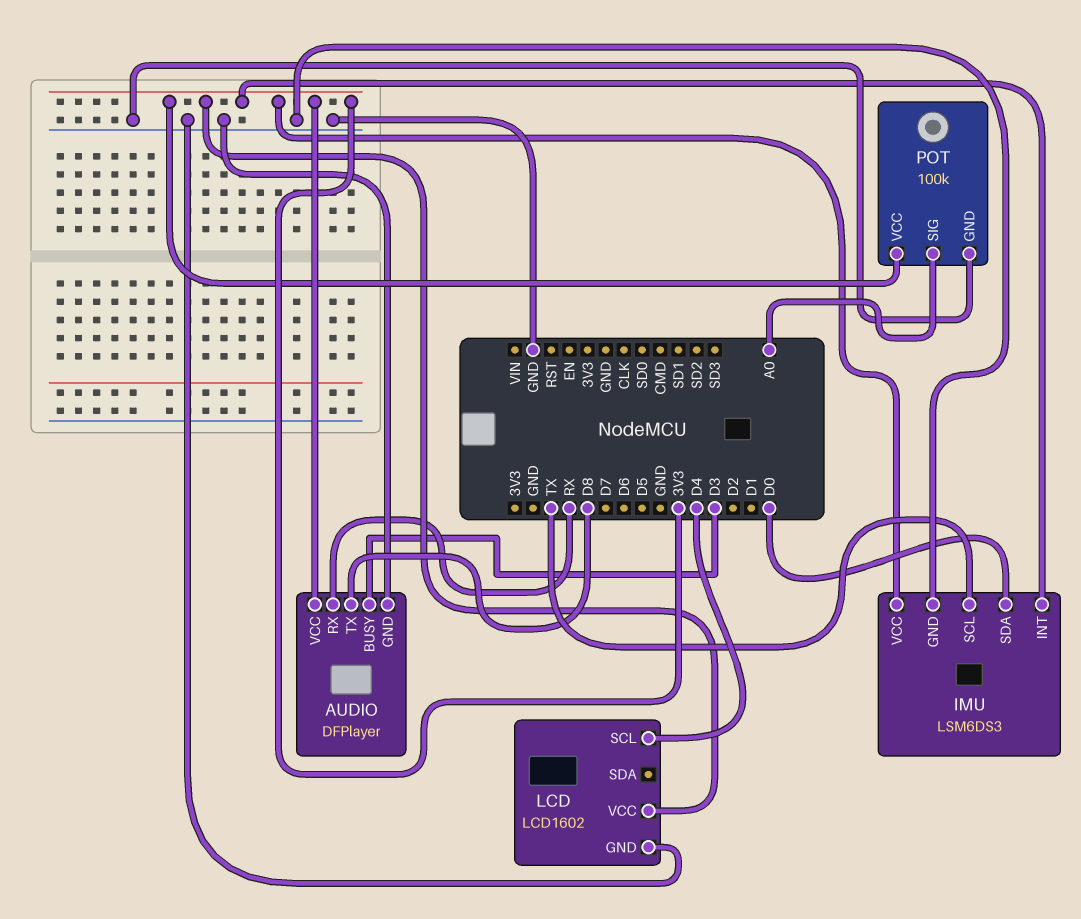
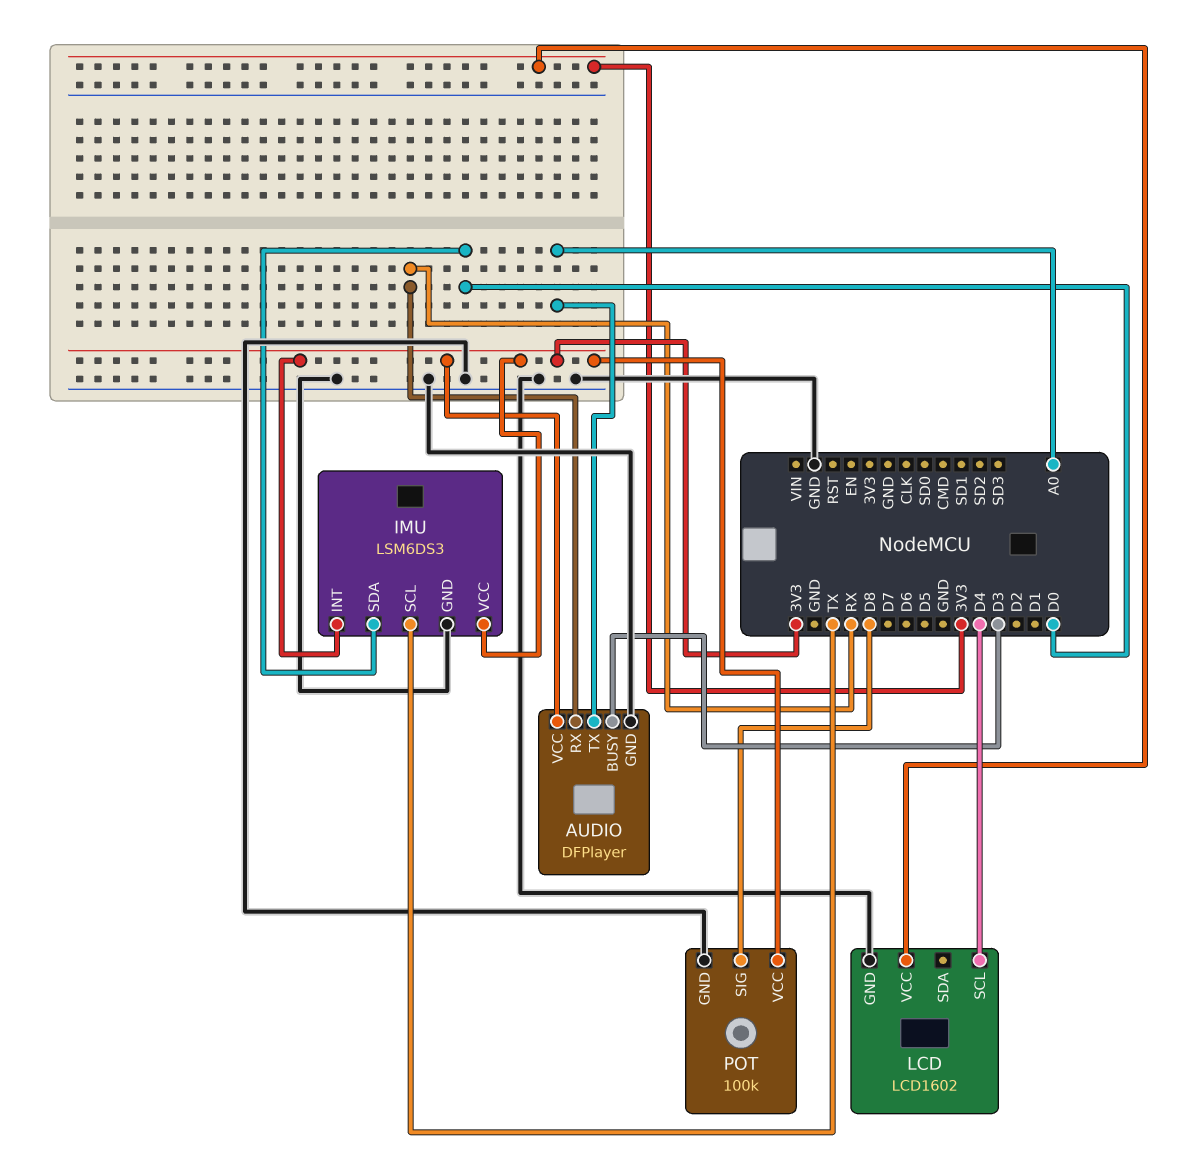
AUDIO pin TX: D8 -> A0
POT pin SIG: A0 -> D8

